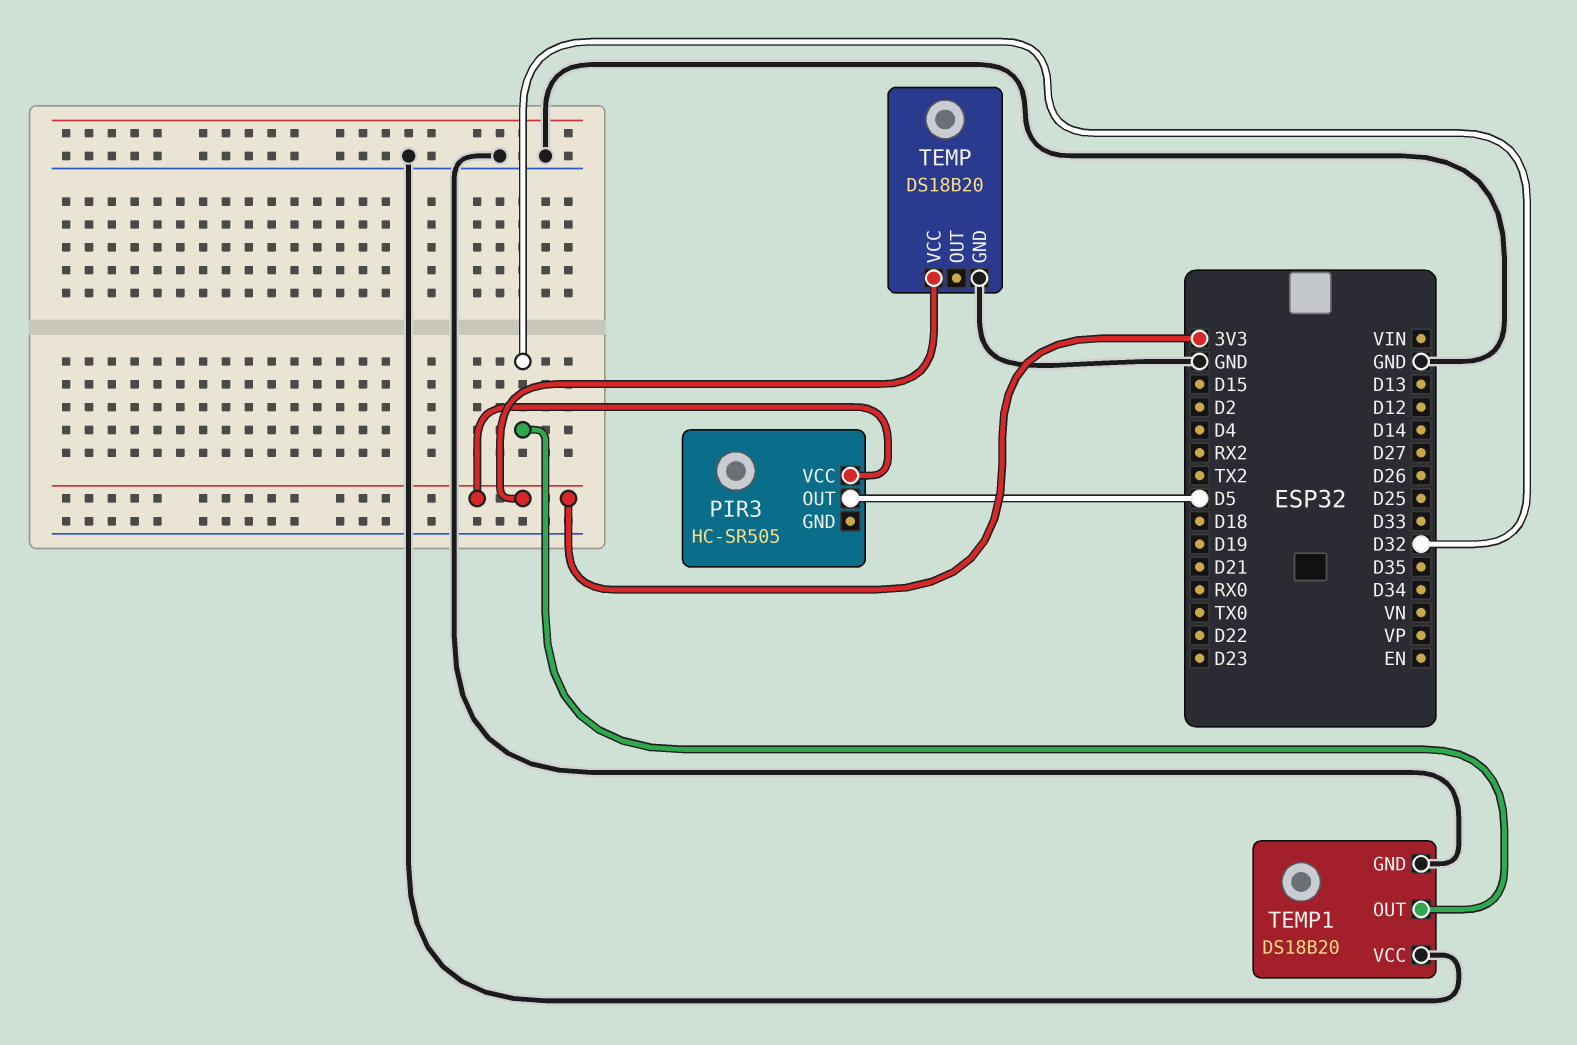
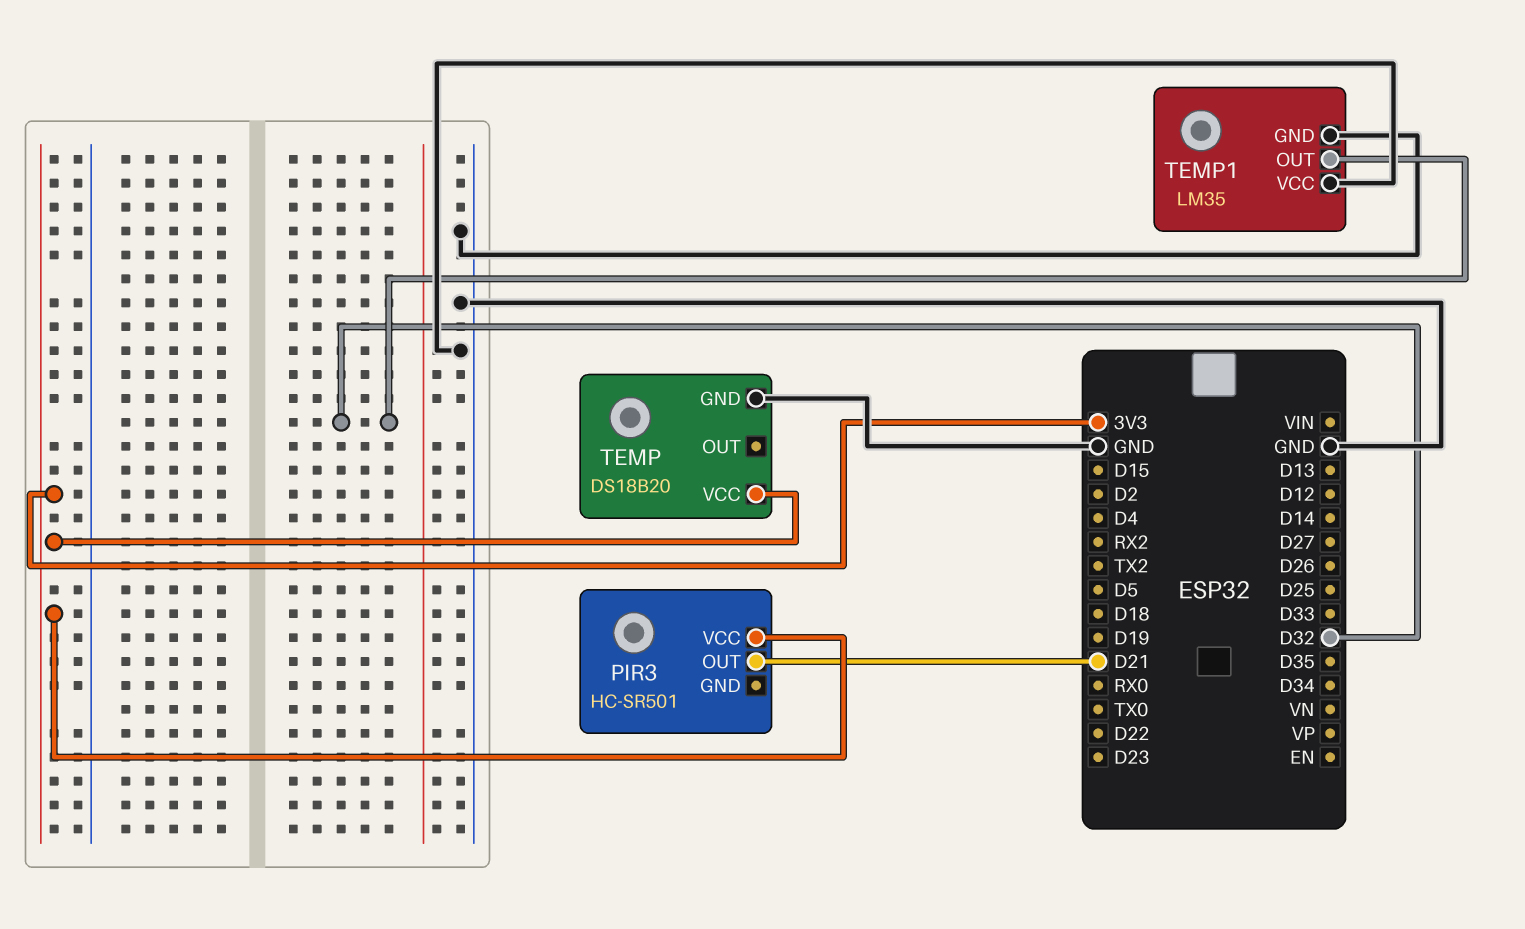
PIR3: HC-SR505 -> HC-SR501
PIR3 pin OUT: D5 -> D21
TEMP1: DS18B20 -> LM35

